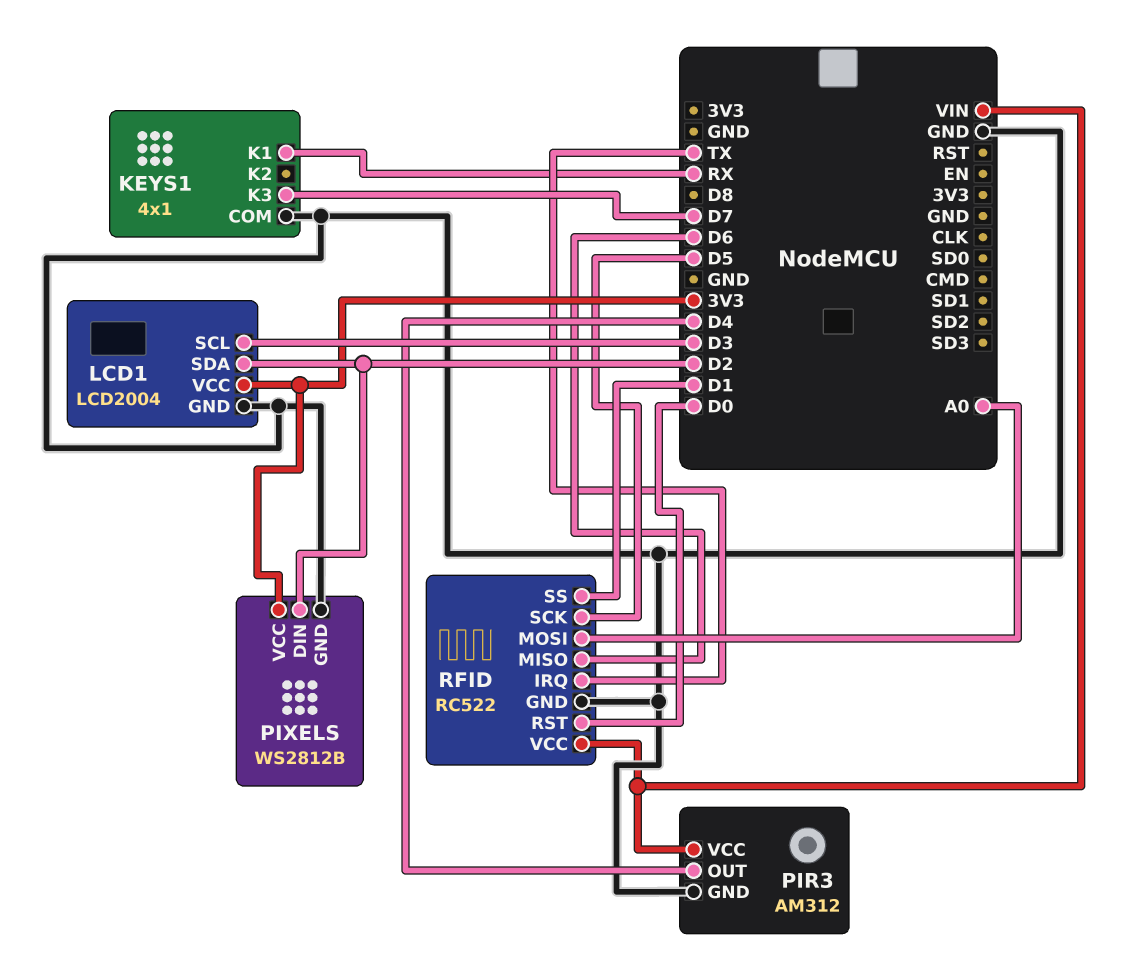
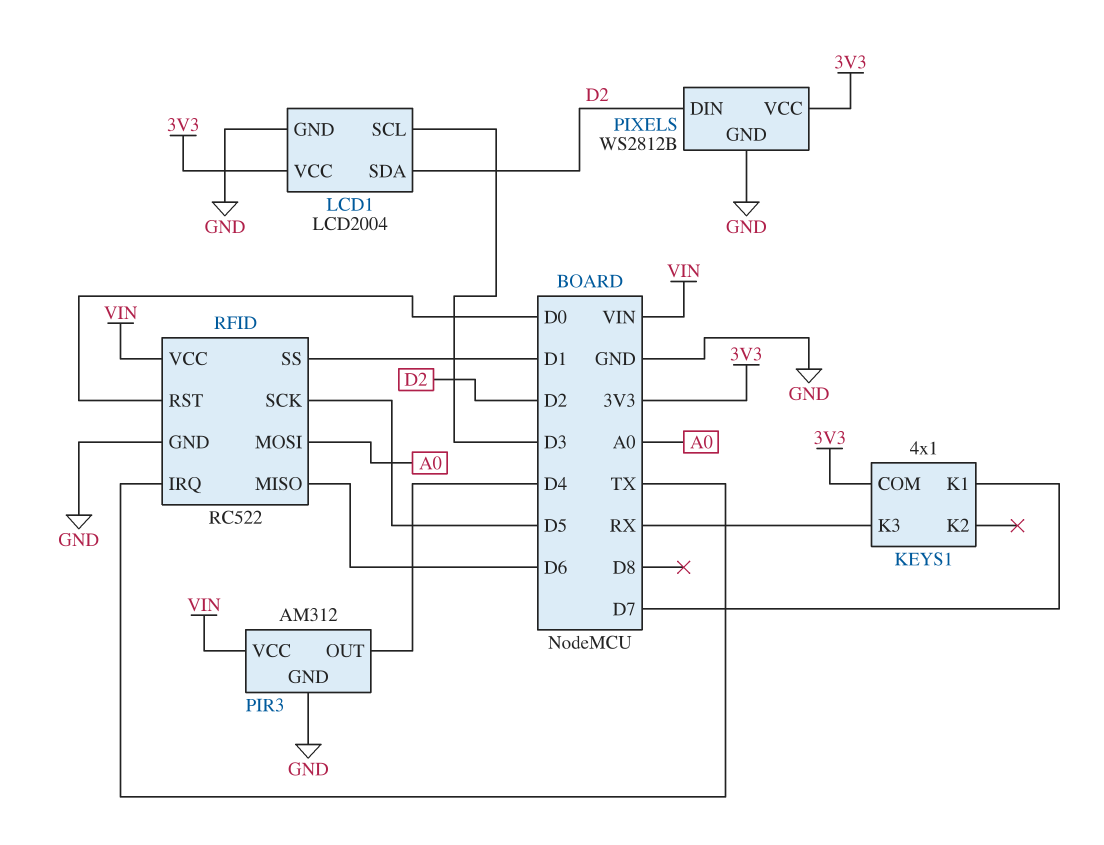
KEYS1 pin COM: GND -> 3V3
KEYS1 pin K1: RX -> D7
KEYS1 pin K3: D7 -> RX

